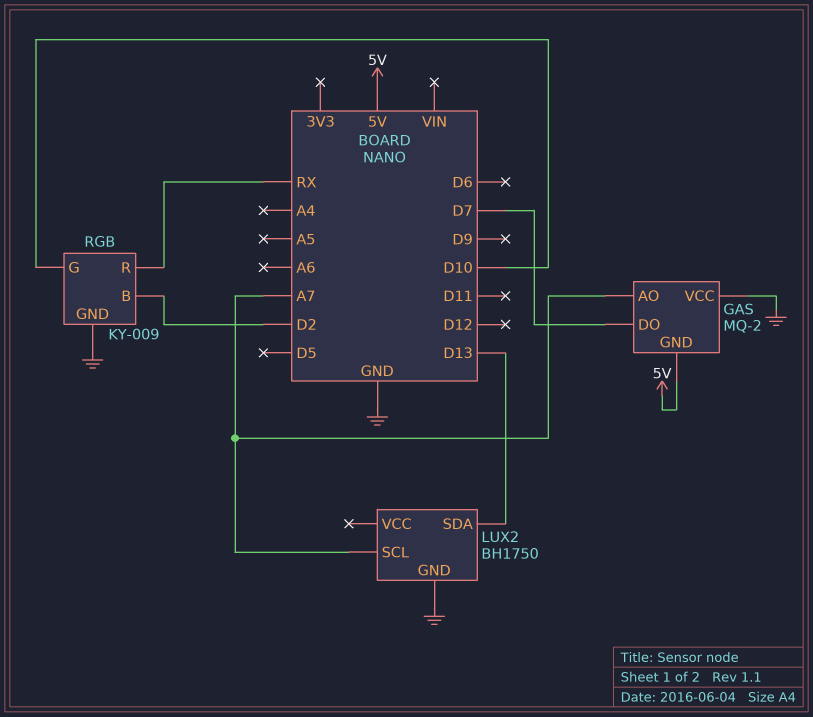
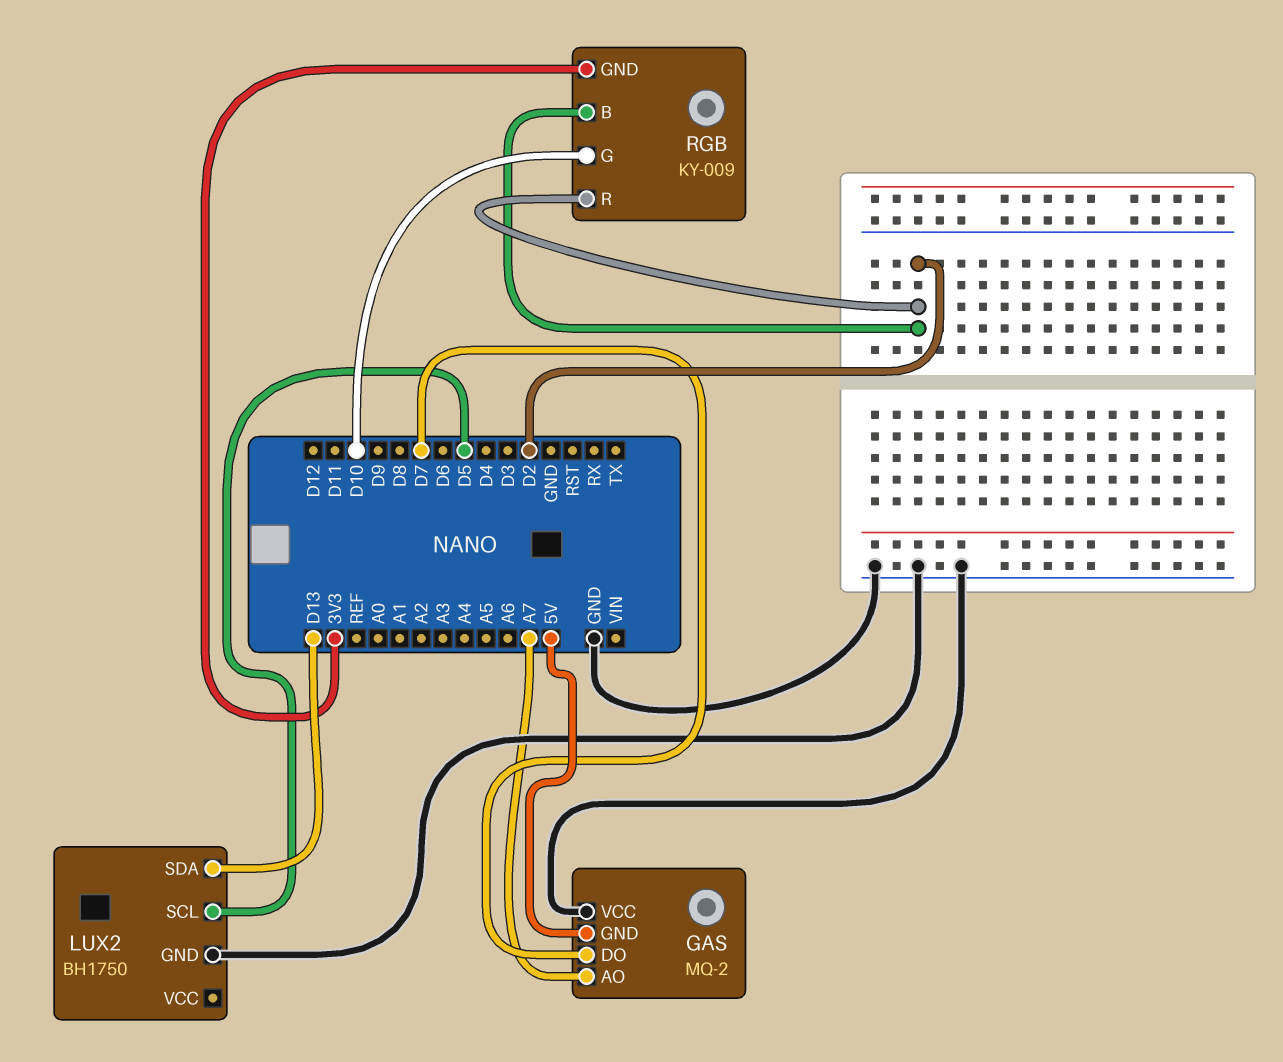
LUX2 pin SCL: A7 -> D5
RGB pin GND: GND -> 3V3
RGB pin R: RX -> D2

